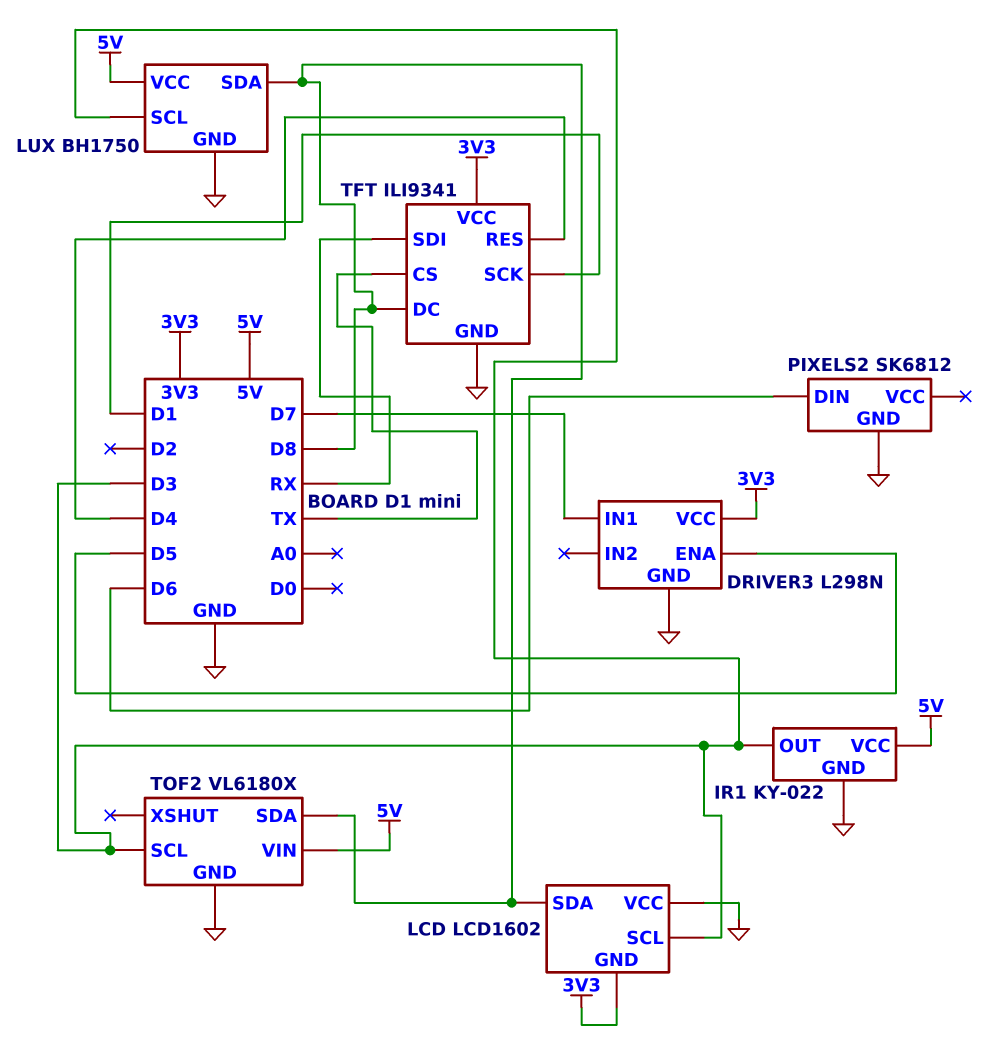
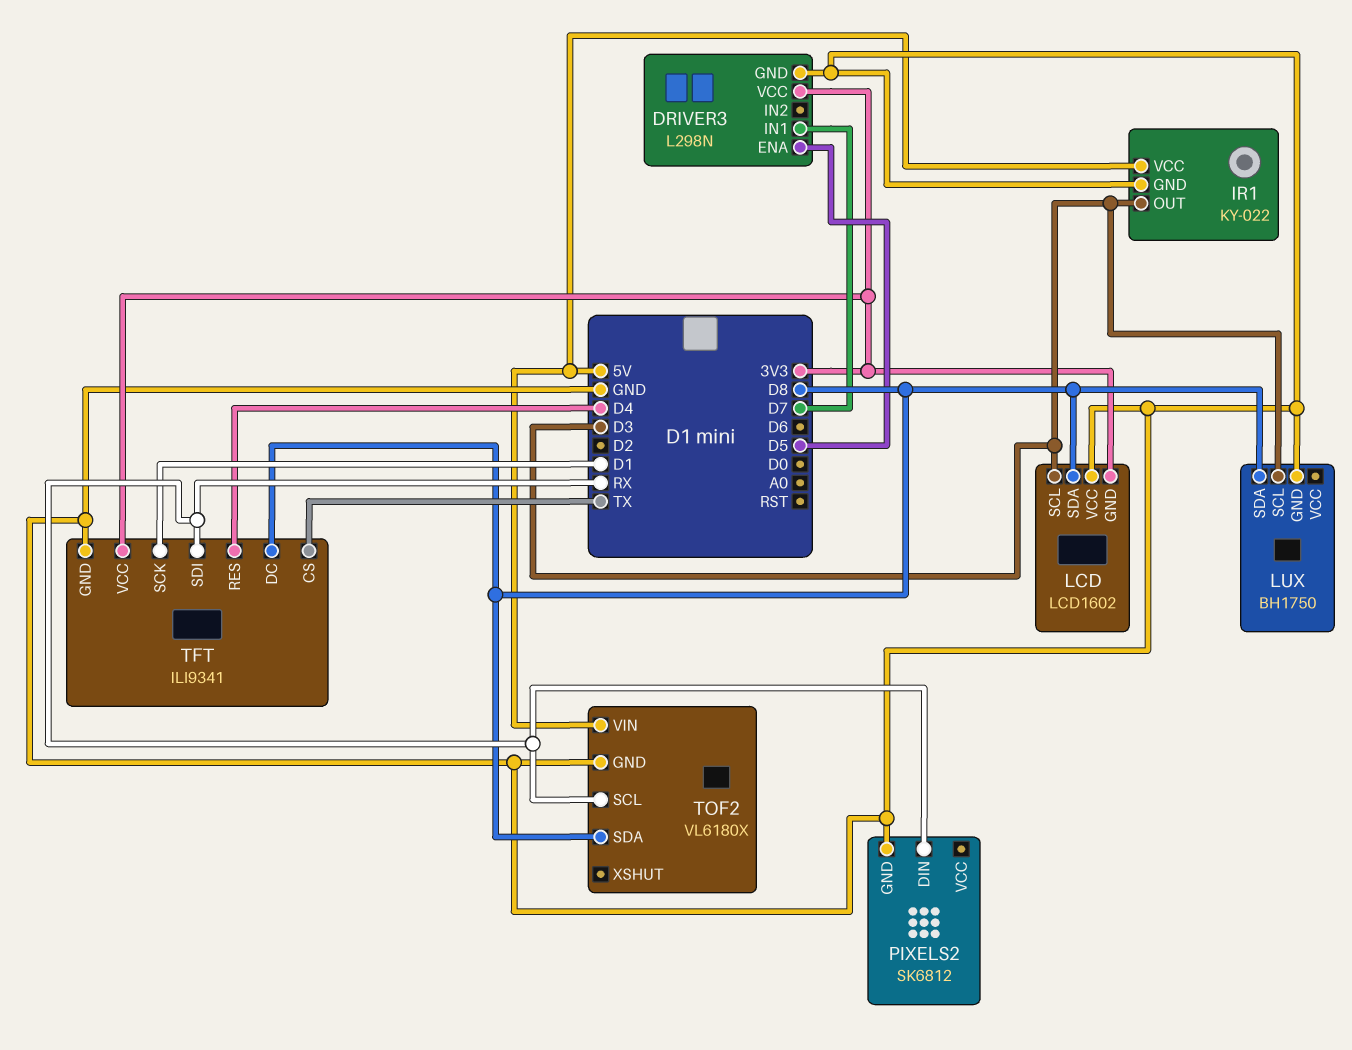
LUX pin VCC: 5V -> none
PIXELS2 pin DIN: D6 -> RX
TOF2 pin SCL: D3 -> RX

